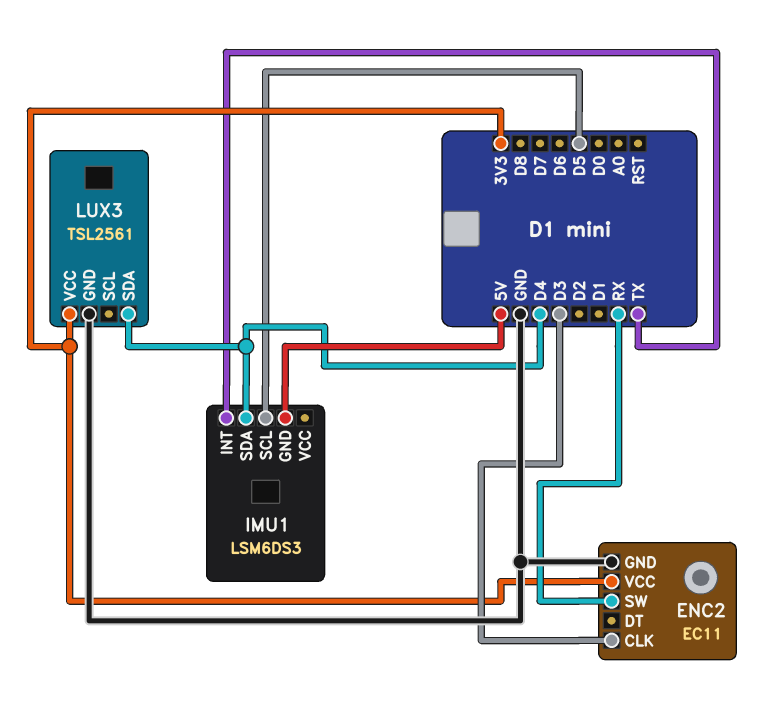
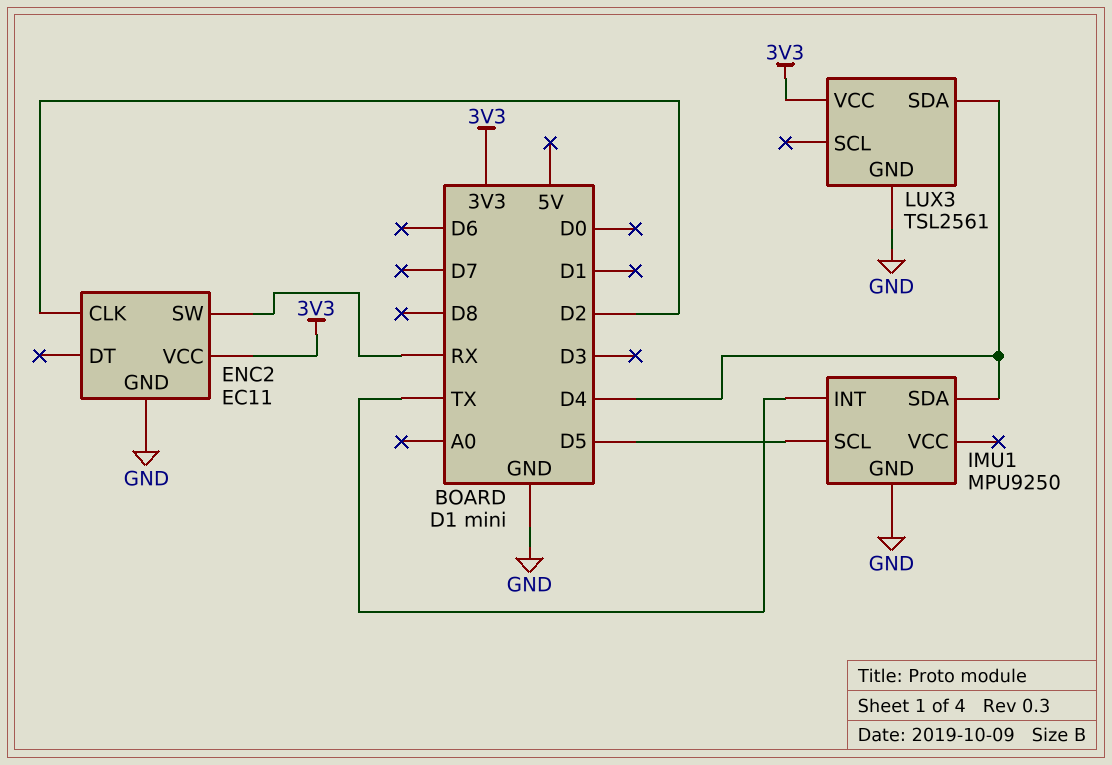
ENC2 pin CLK: D3 -> D2
IMU1: LSM6DS3 -> MPU9250
IMU1 pin GND: 5V -> GND

